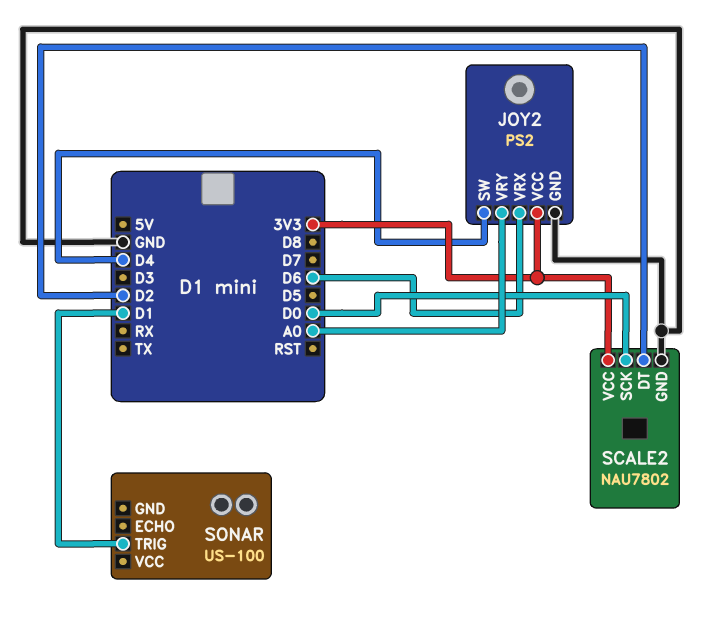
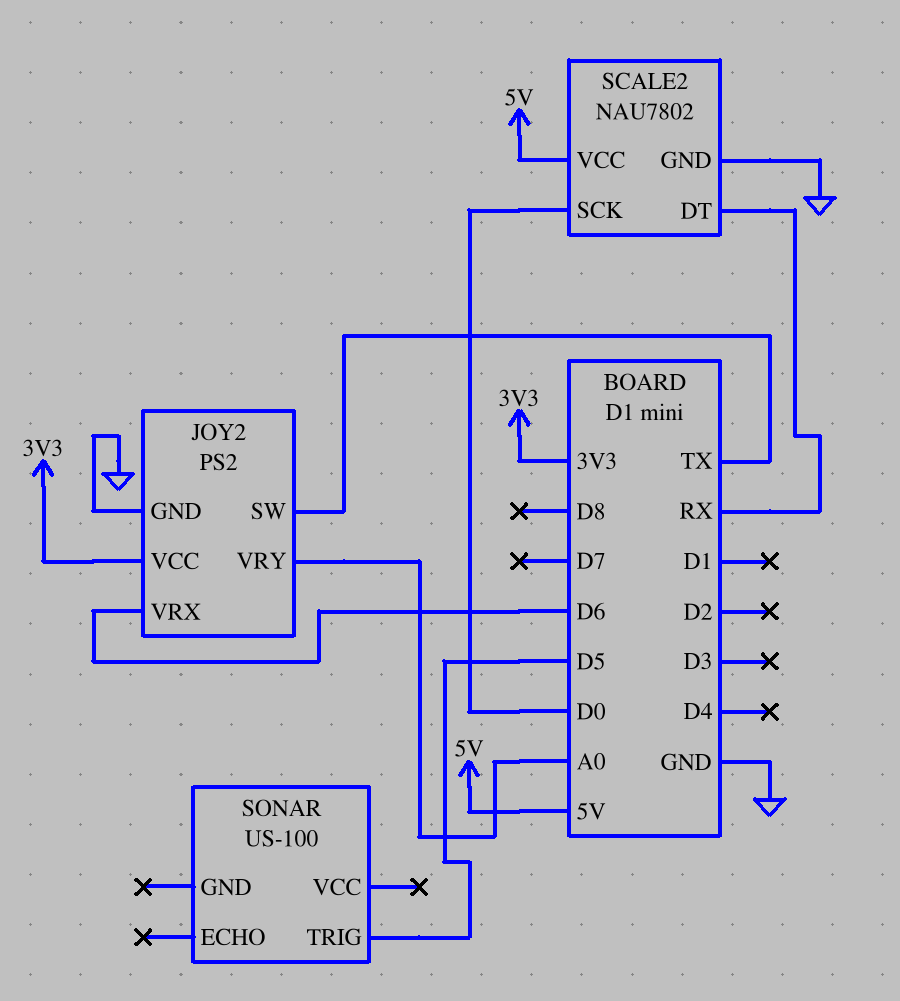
JOY2 pin SW: D4 -> TX
SCALE2 pin DT: D2 -> RX
SCALE2 pin VCC: 3V3 -> 5V
SONAR pin TRIG: D1 -> D5

